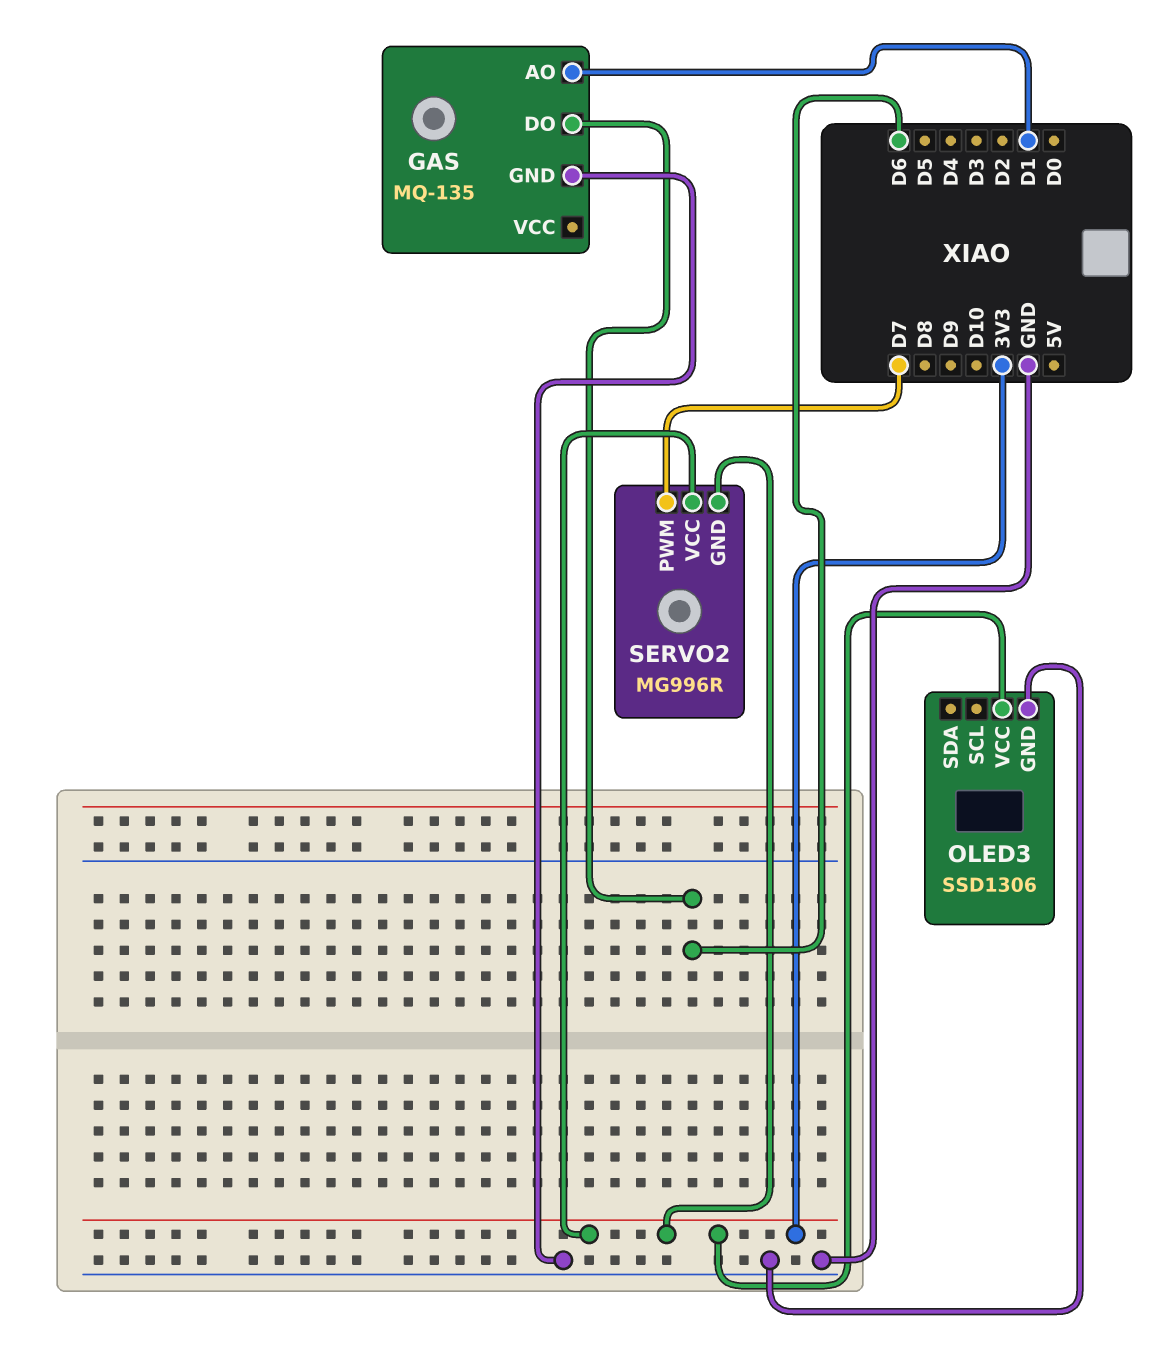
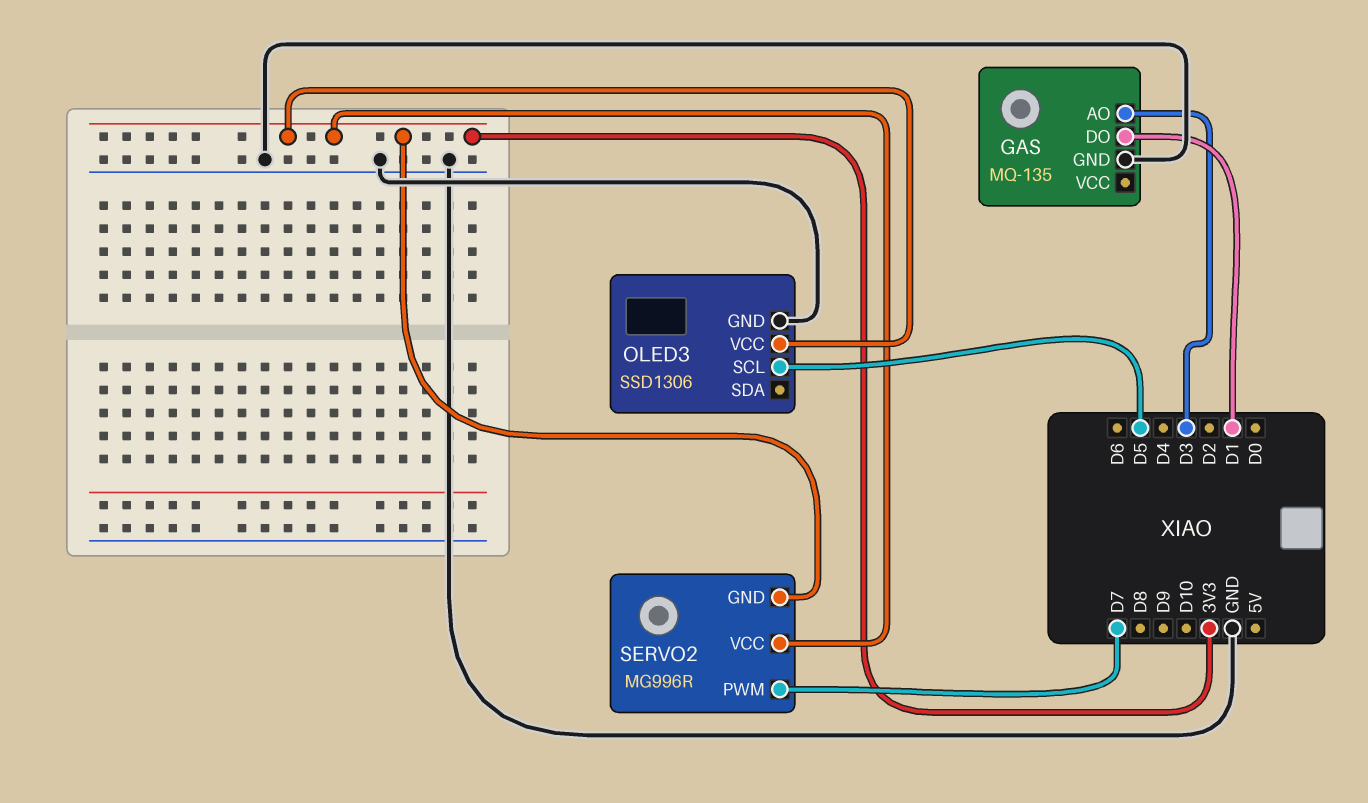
GAS pin AO: D1 -> D3
GAS pin DO: D6 -> D1
OLED3 pin SCL: none -> D5

